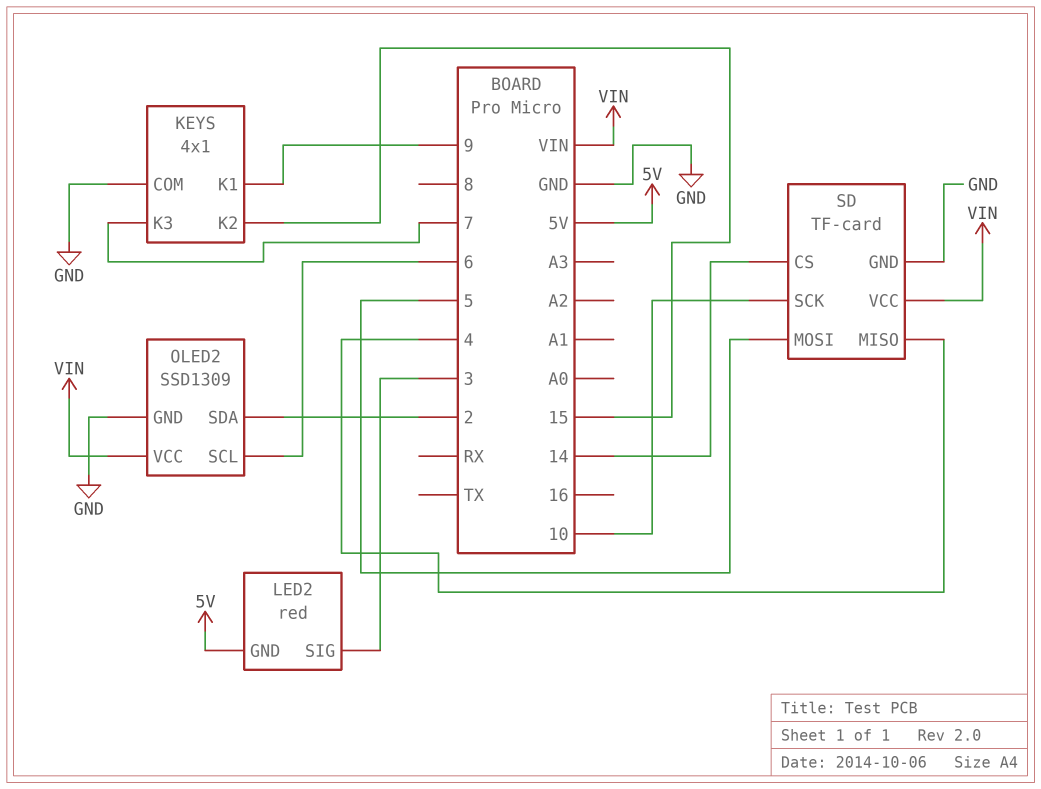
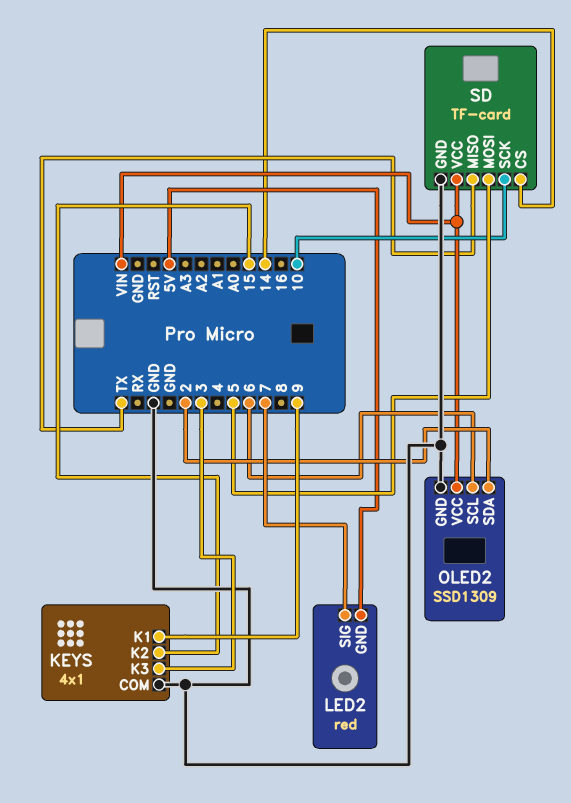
KEYS pin K3: 7 -> 3
LED2 pin SIG: 3 -> 7
SD pin MISO: 4 -> TX

